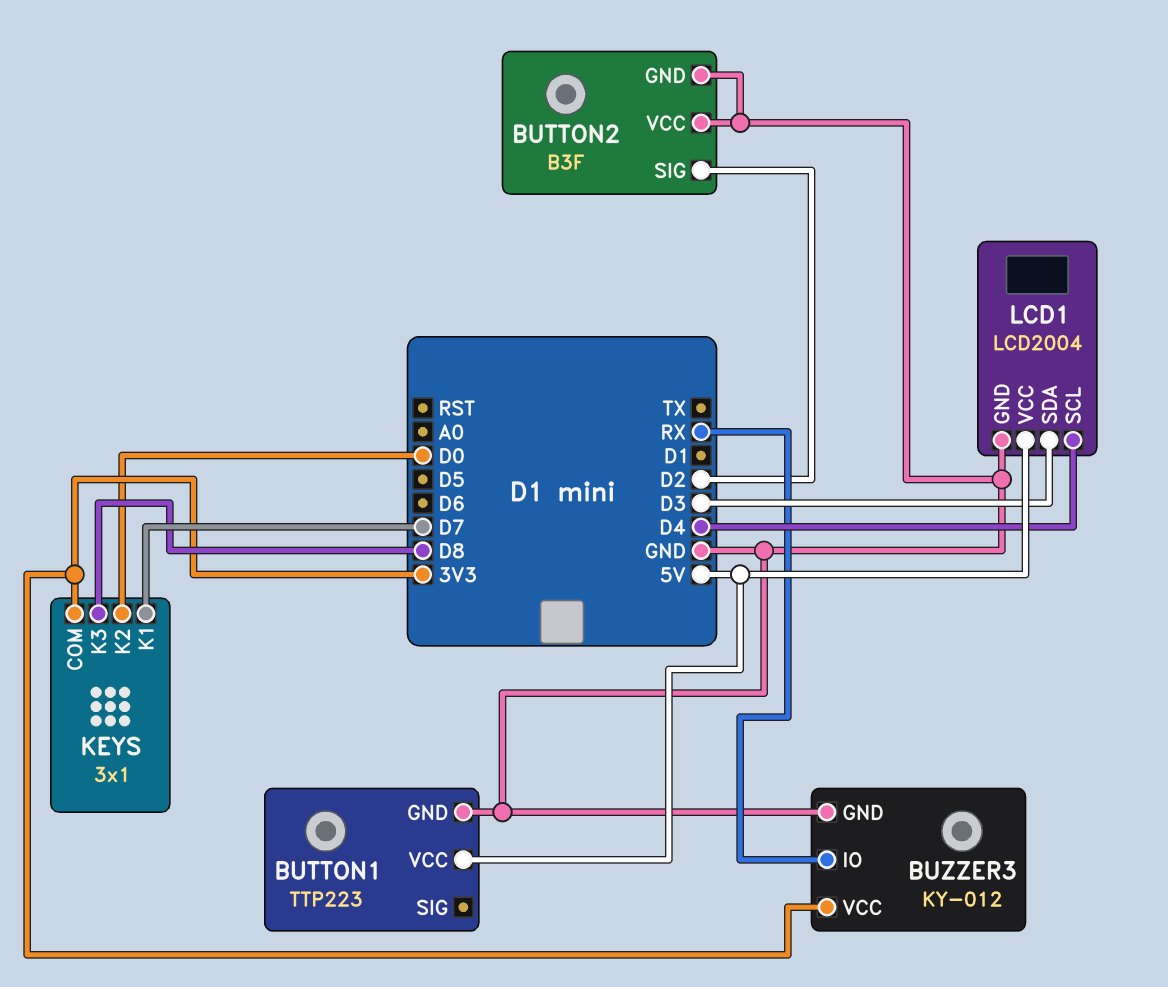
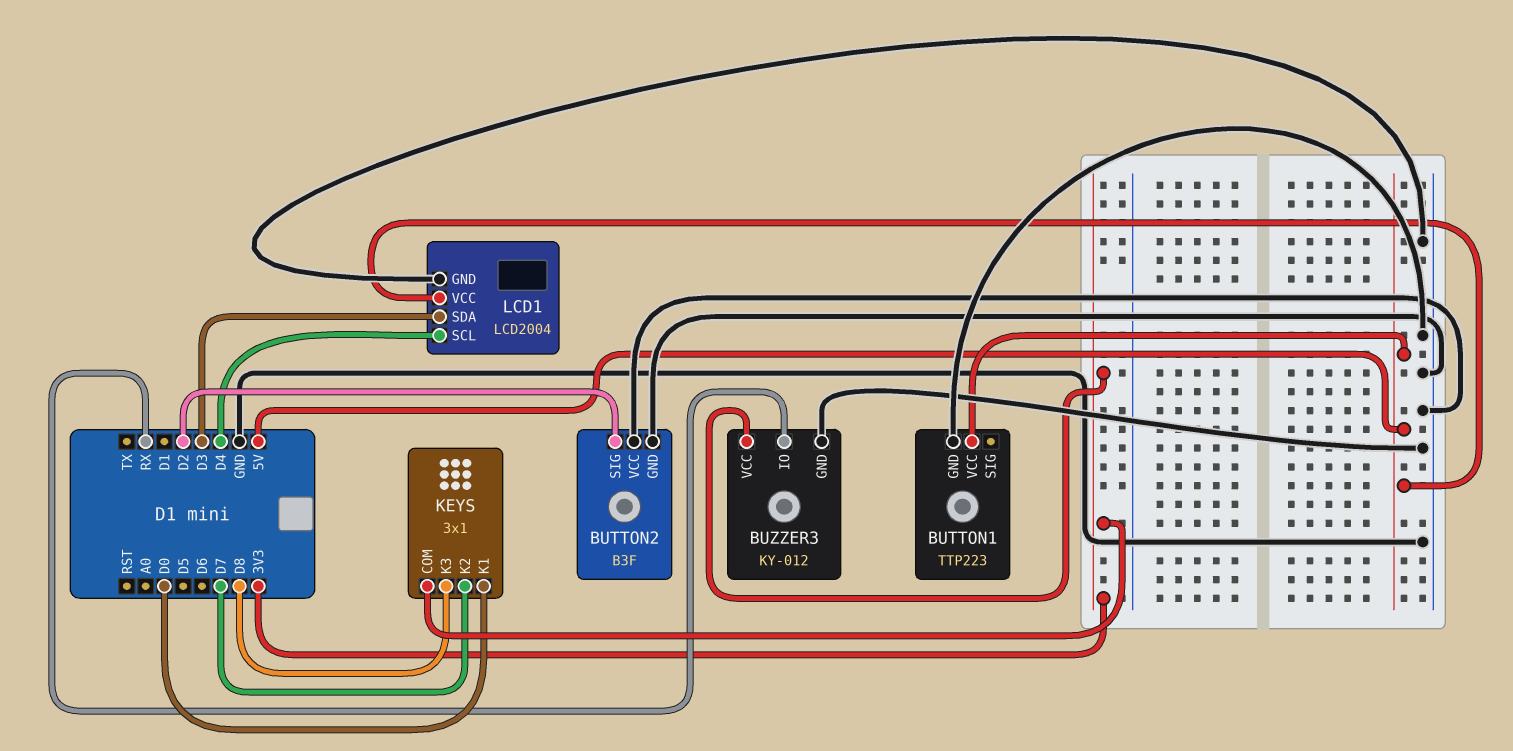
KEYS pin K1: D7 -> D0
KEYS pin K2: D0 -> D7

